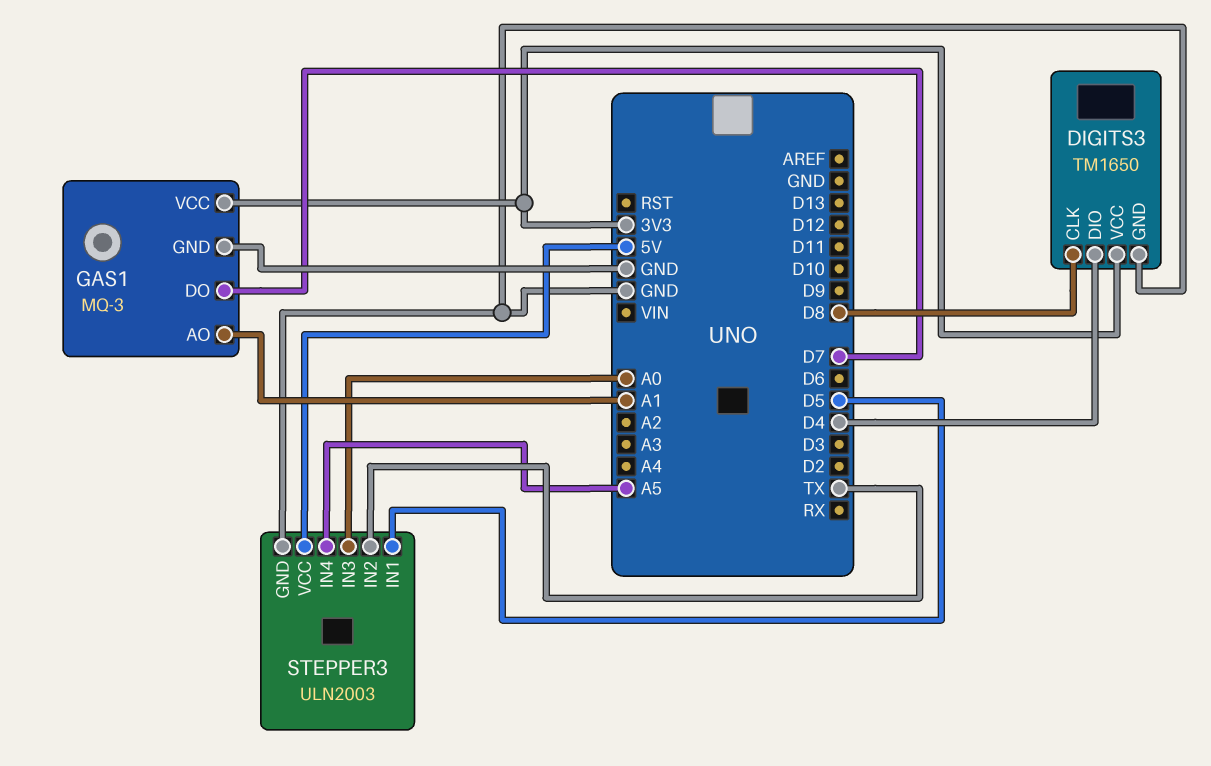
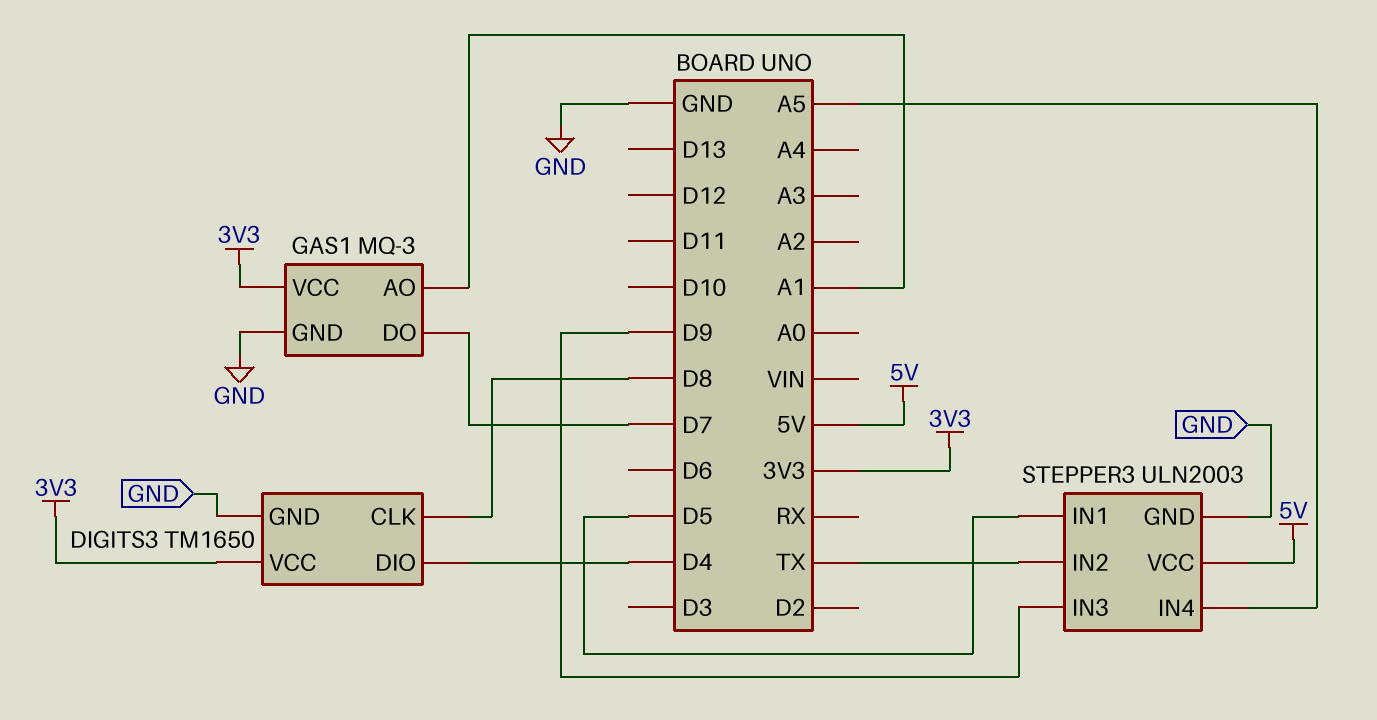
STEPPER3 pin IN3: A0 -> D9

